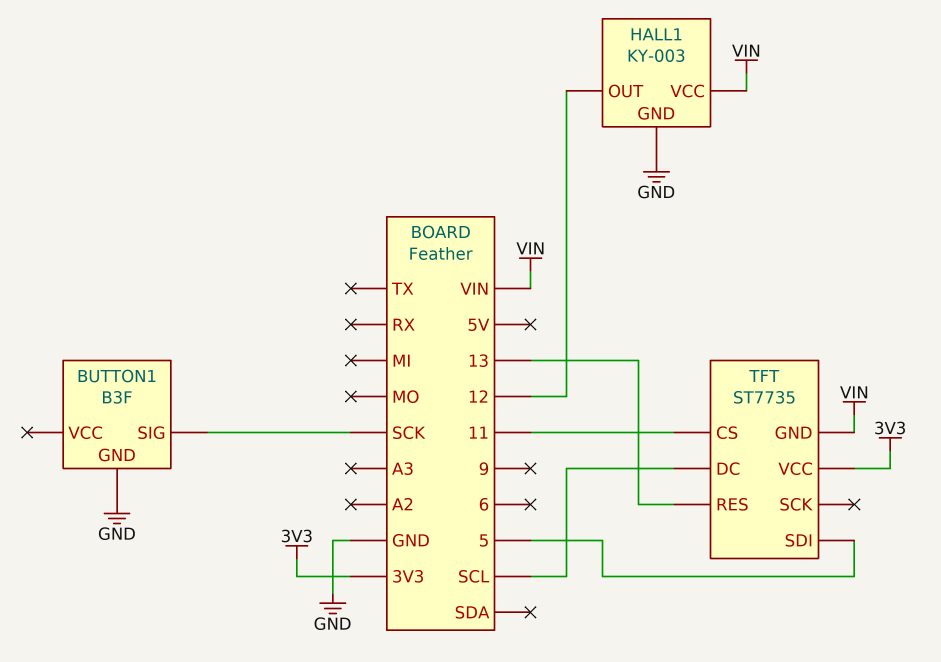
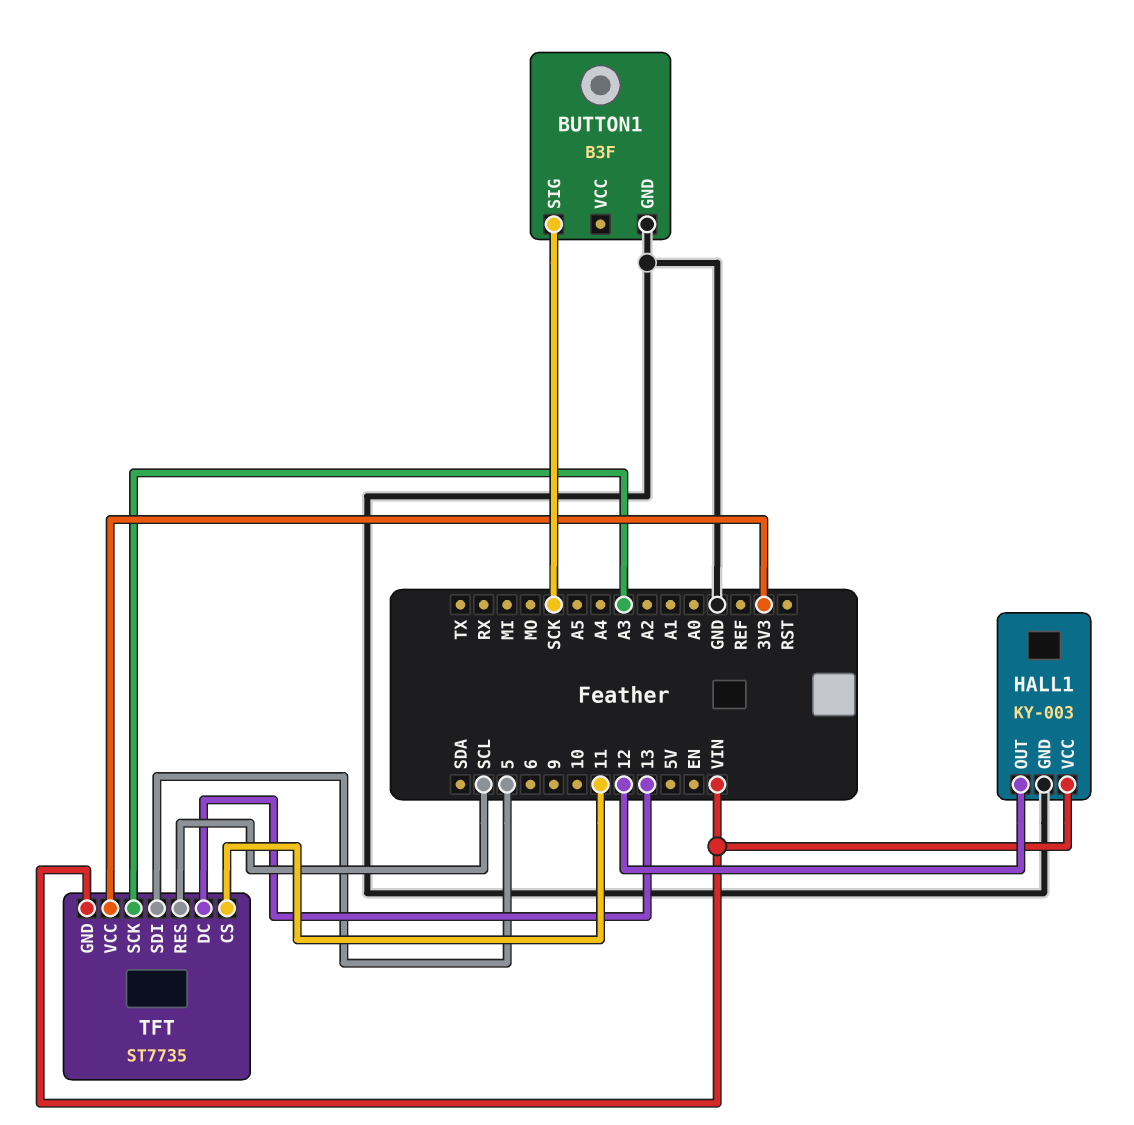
TFT pin DC: SCL -> 13
TFT pin RES: 13 -> SCL
TFT pin SCK: none -> A3

